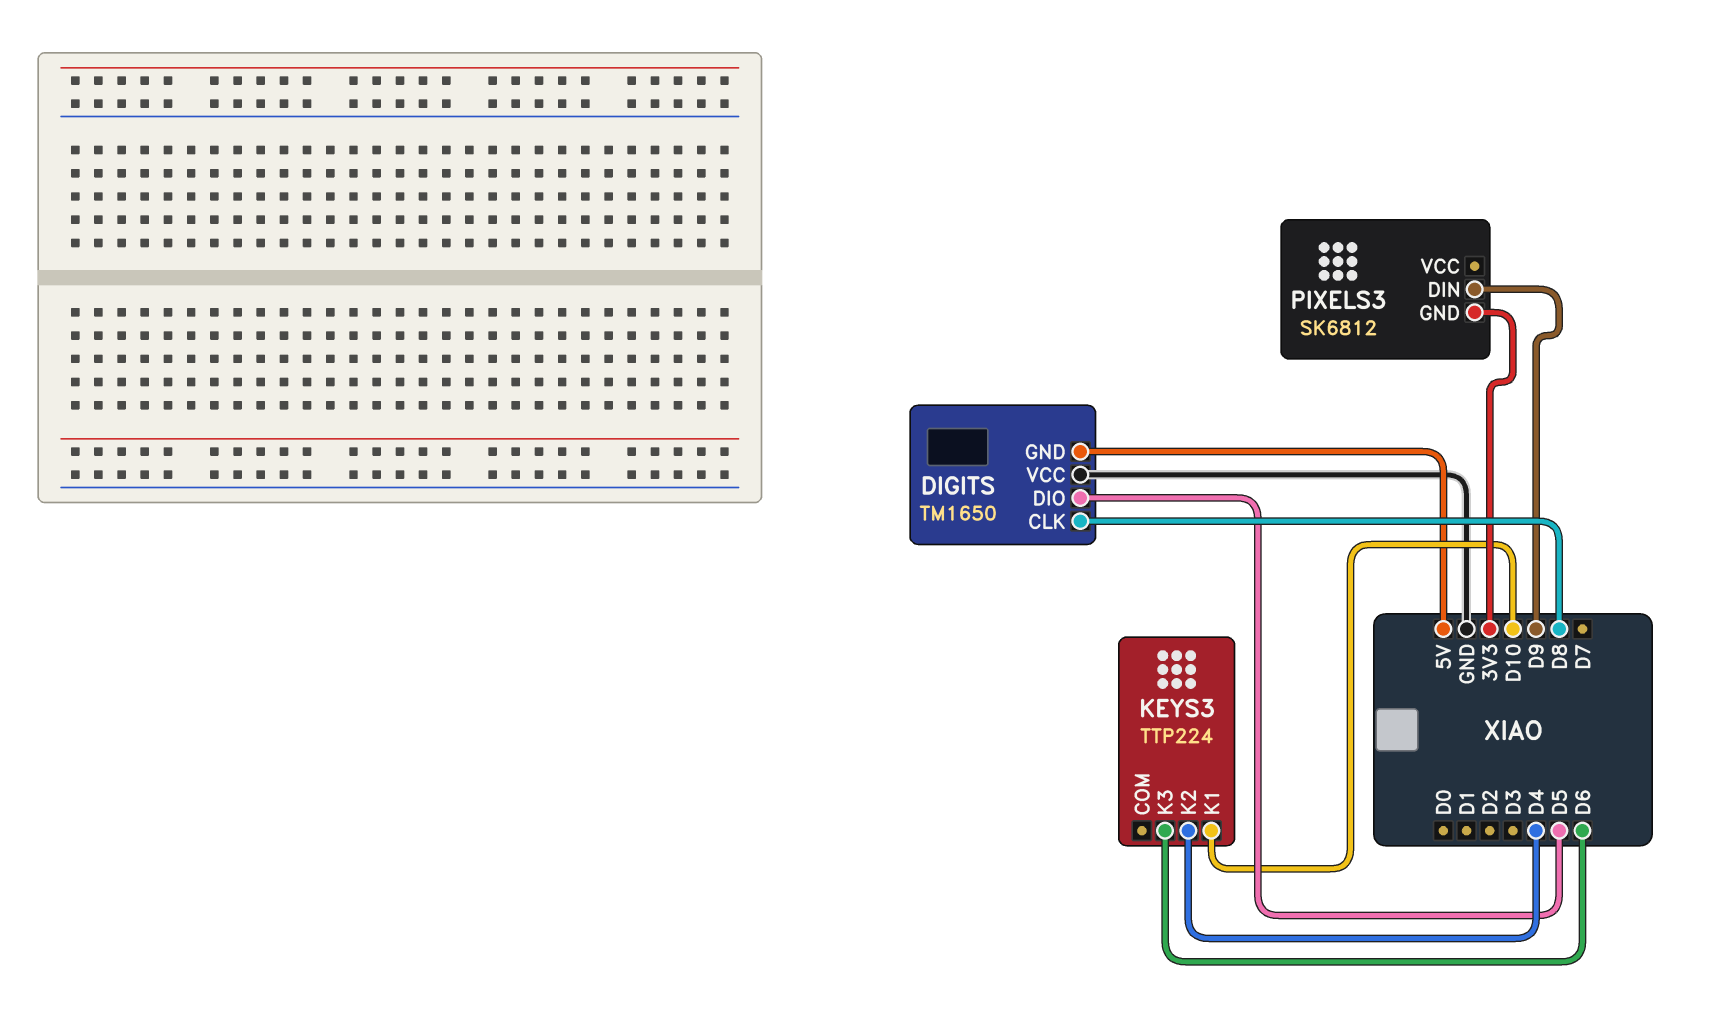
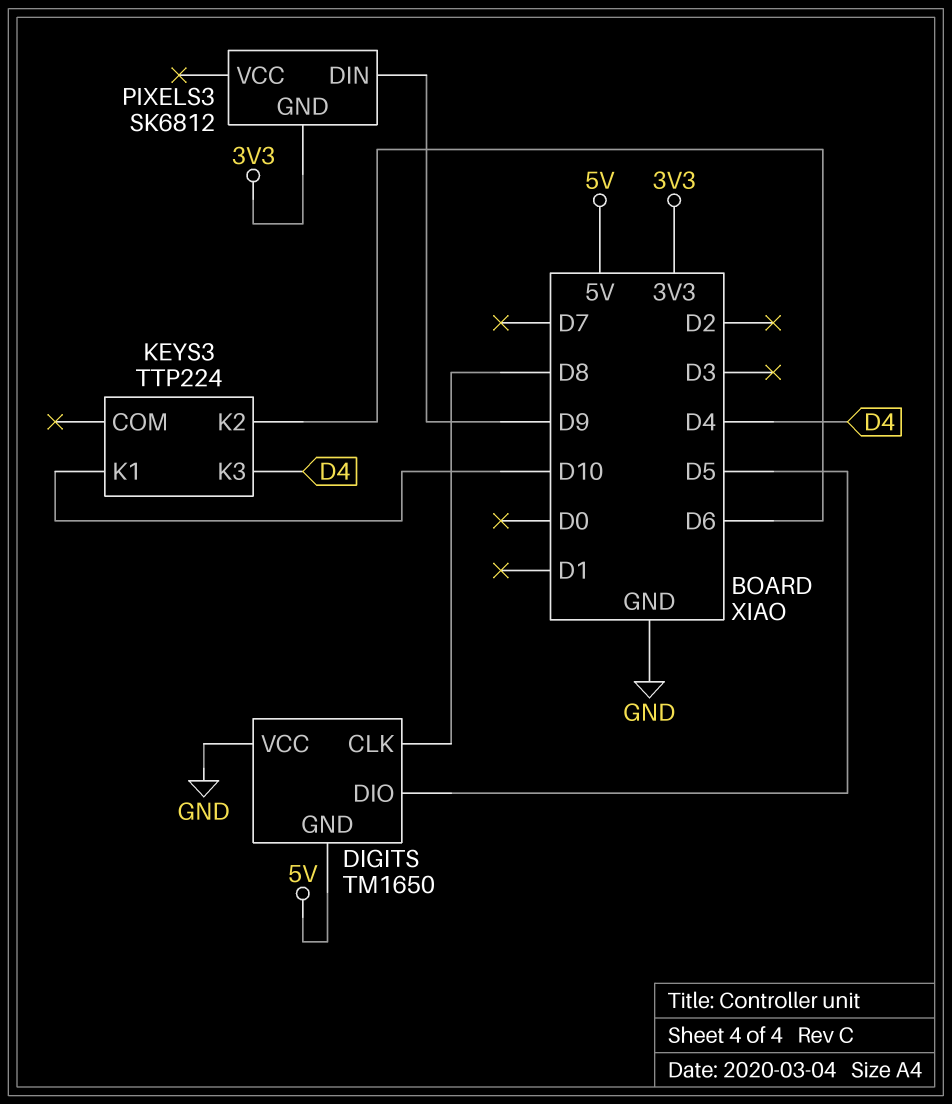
KEYS3 pin K2: D4 -> D6
KEYS3 pin K3: D6 -> D4

